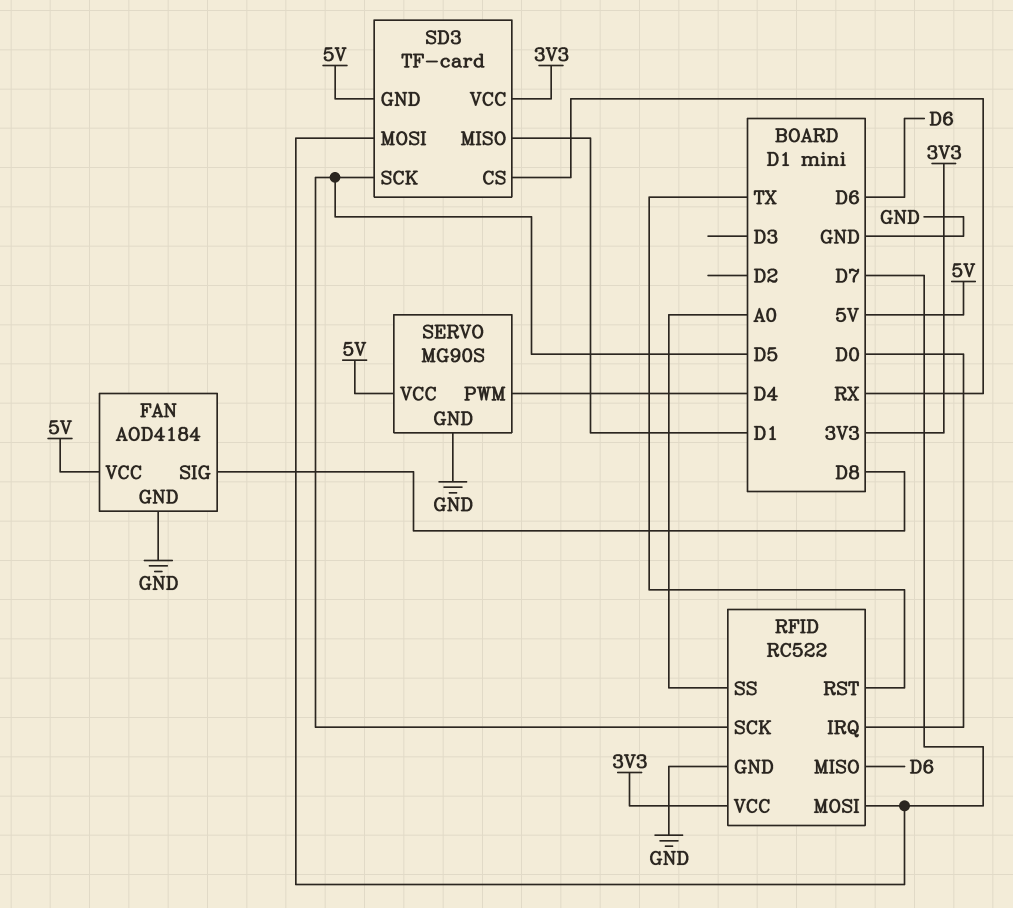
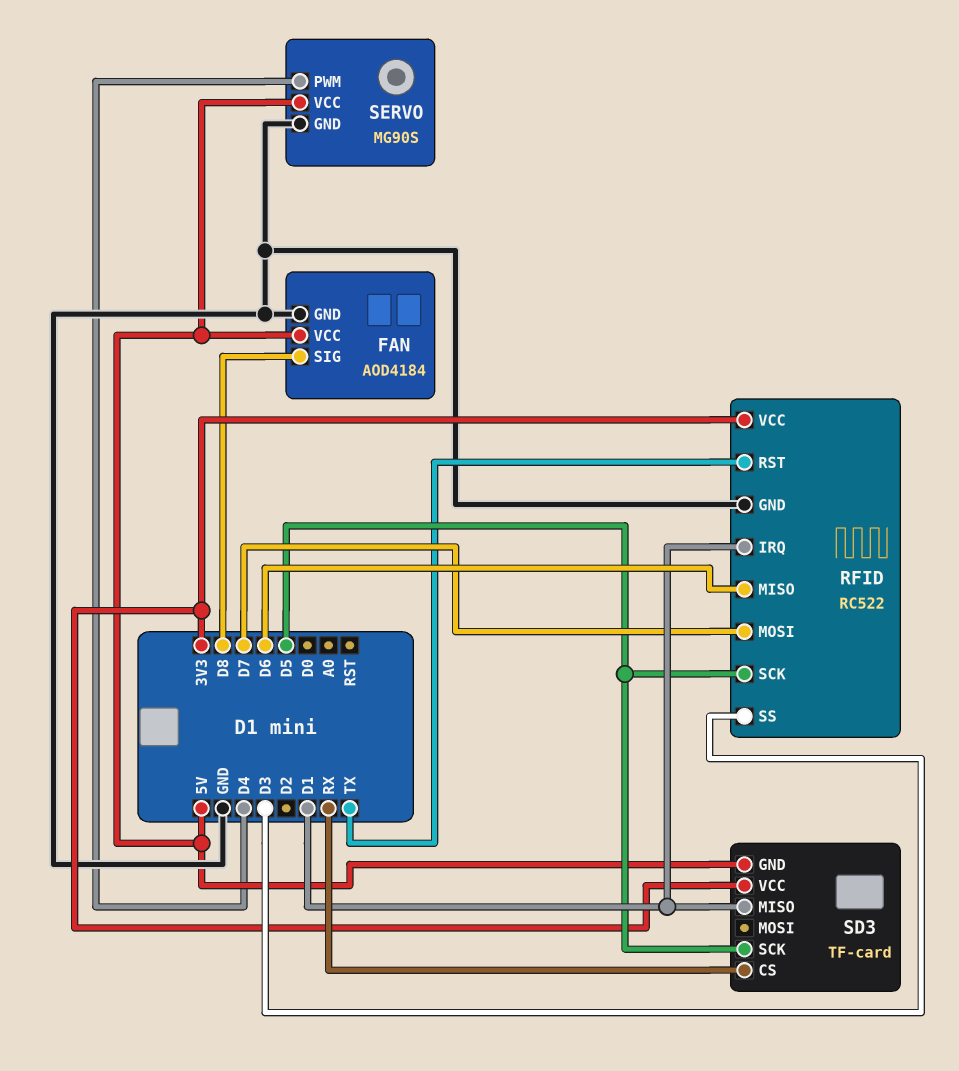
RFID pin IRQ: D0 -> D1
RFID pin SS: A0 -> D3
SD3 pin MOSI: D7 -> none

